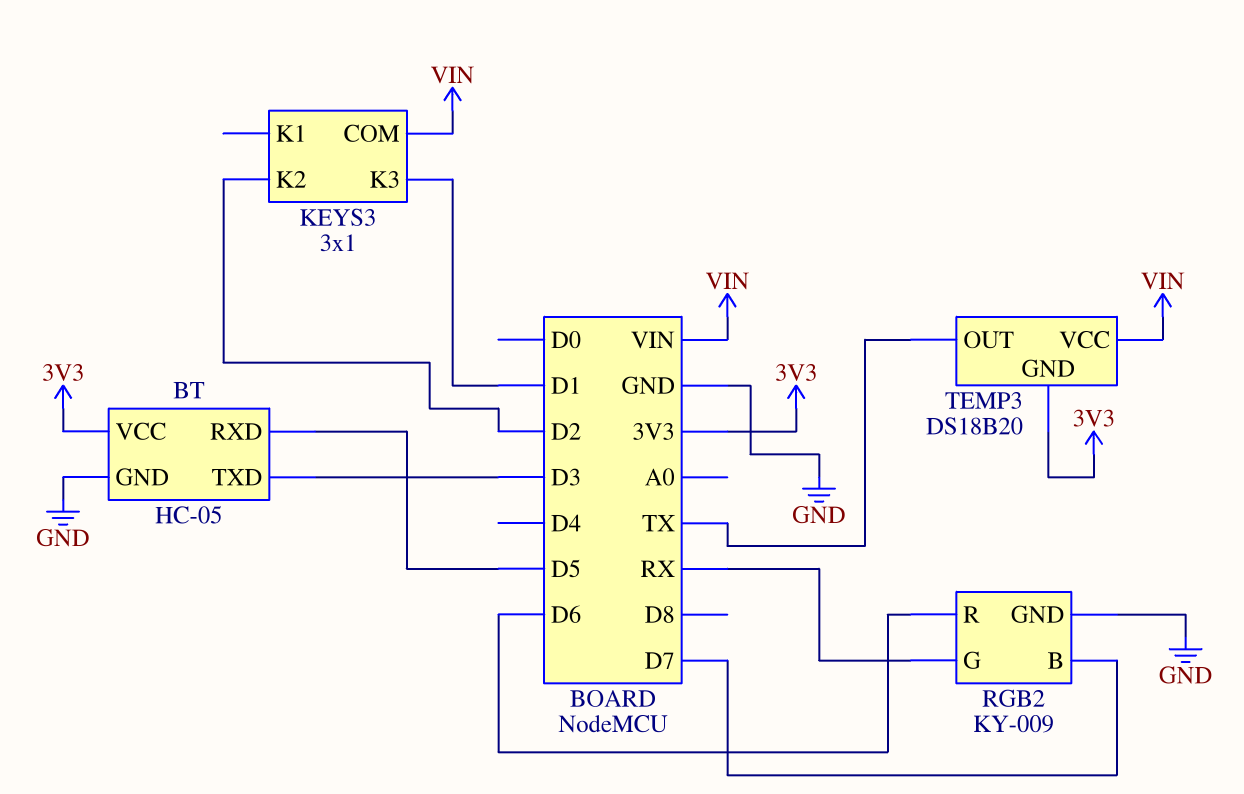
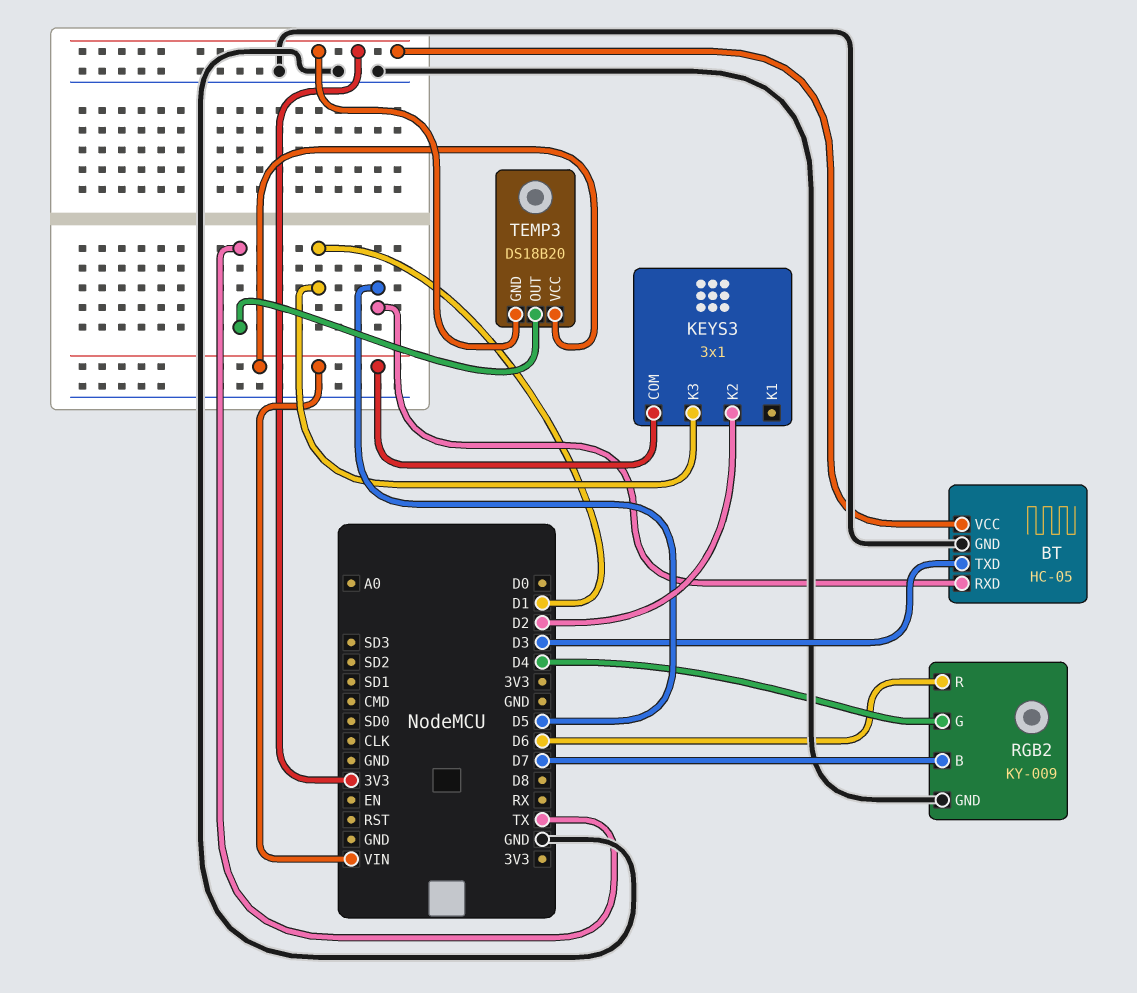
RGB2 pin G: RX -> D4

